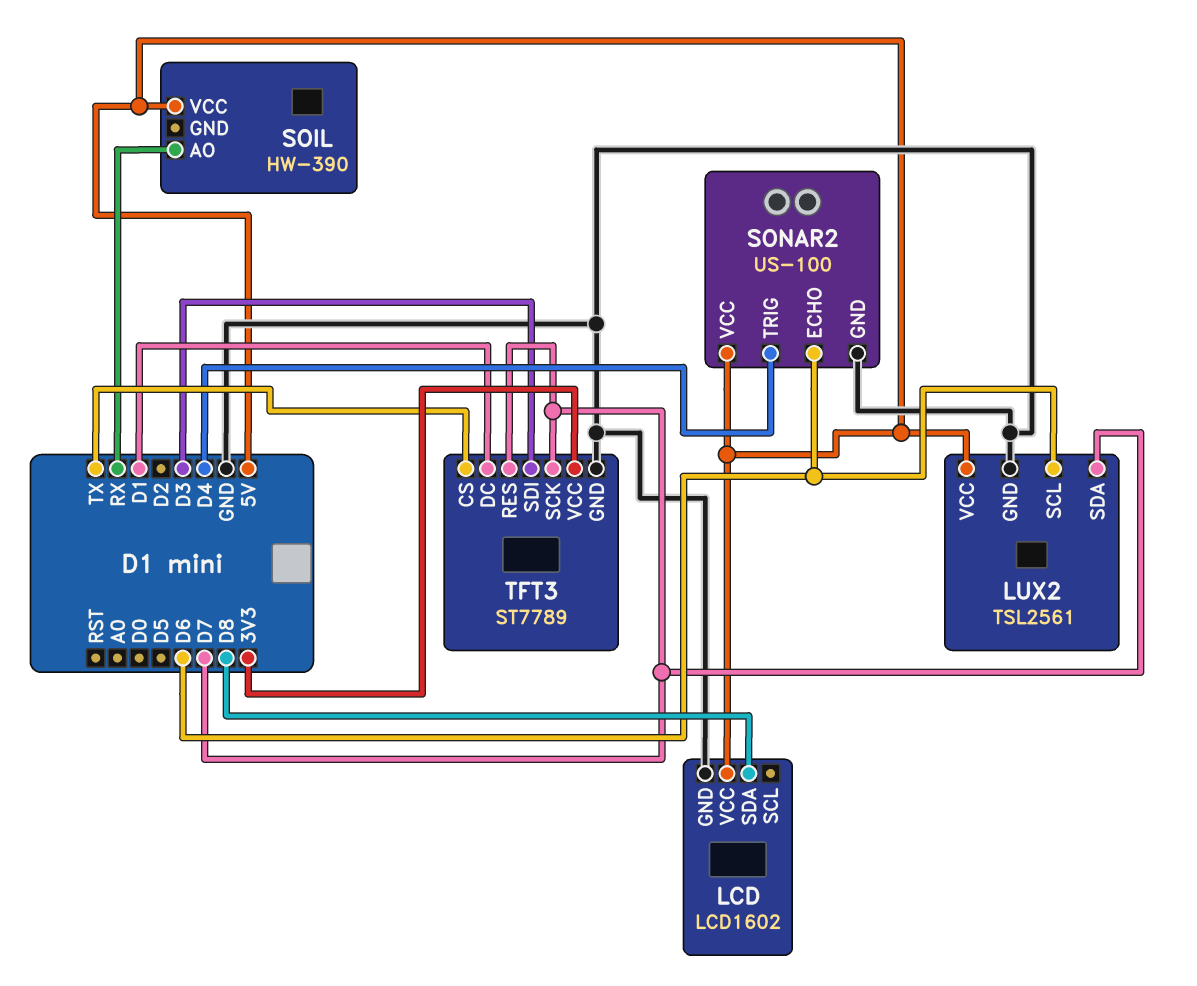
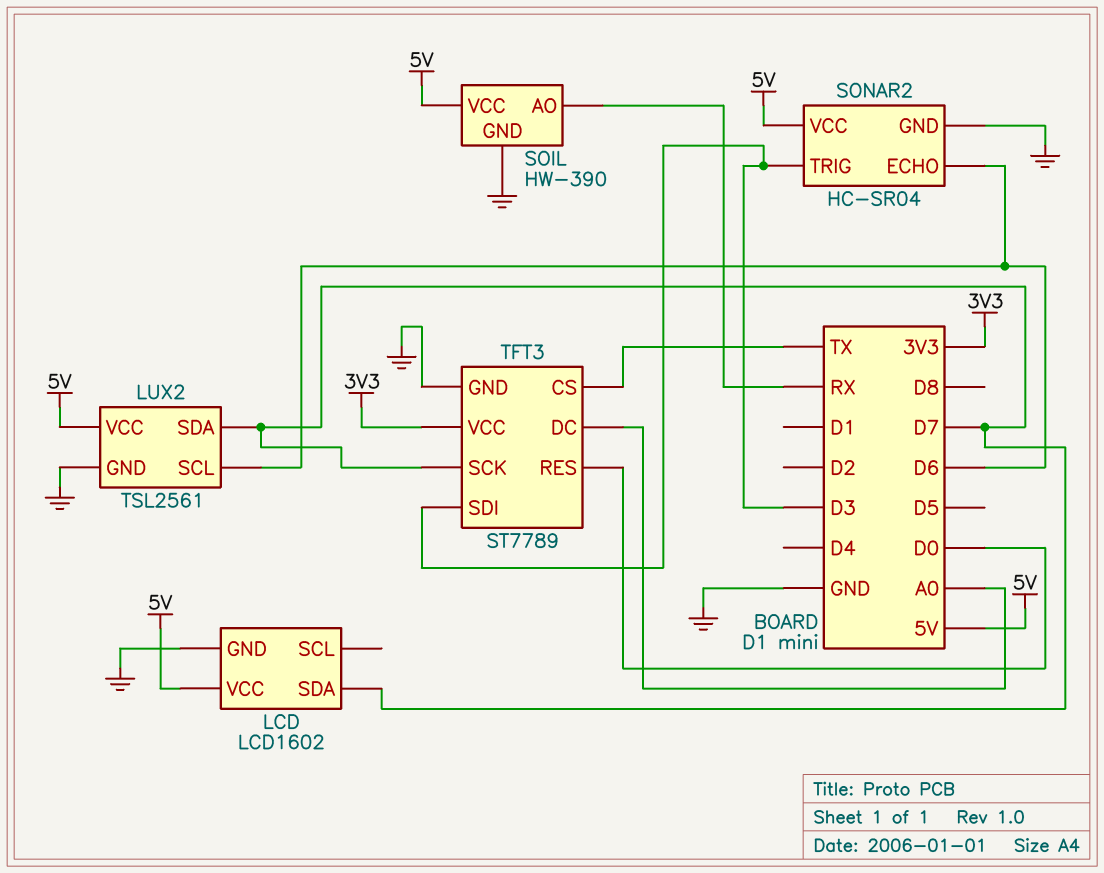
LCD pin SDA: D8 -> D7
SOIL pin GND: none -> GND
SONAR2: US-100 -> HC-SR04
SONAR2 pin TRIG: D4 -> D3
TFT3 pin DC: D1 -> A0
TFT3 pin RES: D7 -> D0

